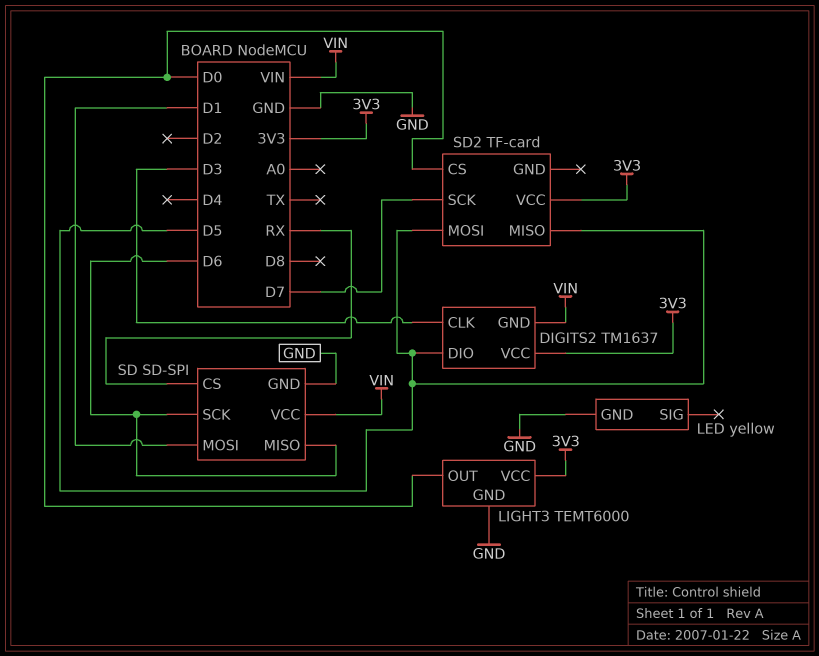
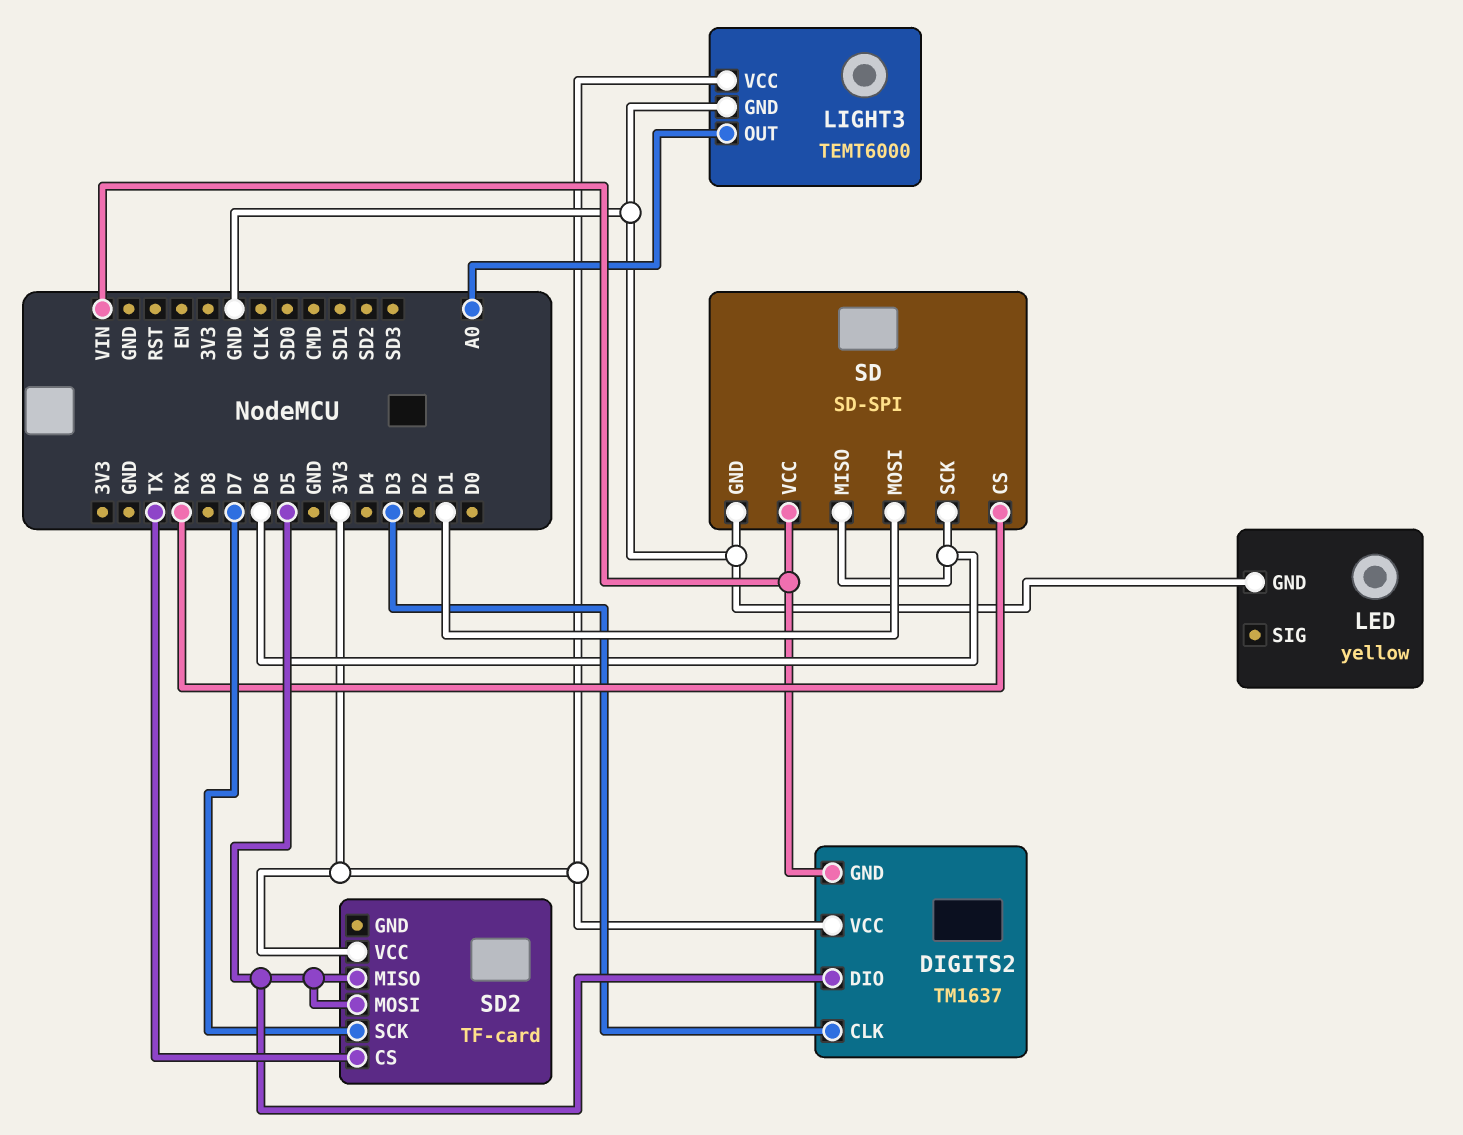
LIGHT3 pin OUT: D0 -> A0
SD2 pin CS: D0 -> TX

